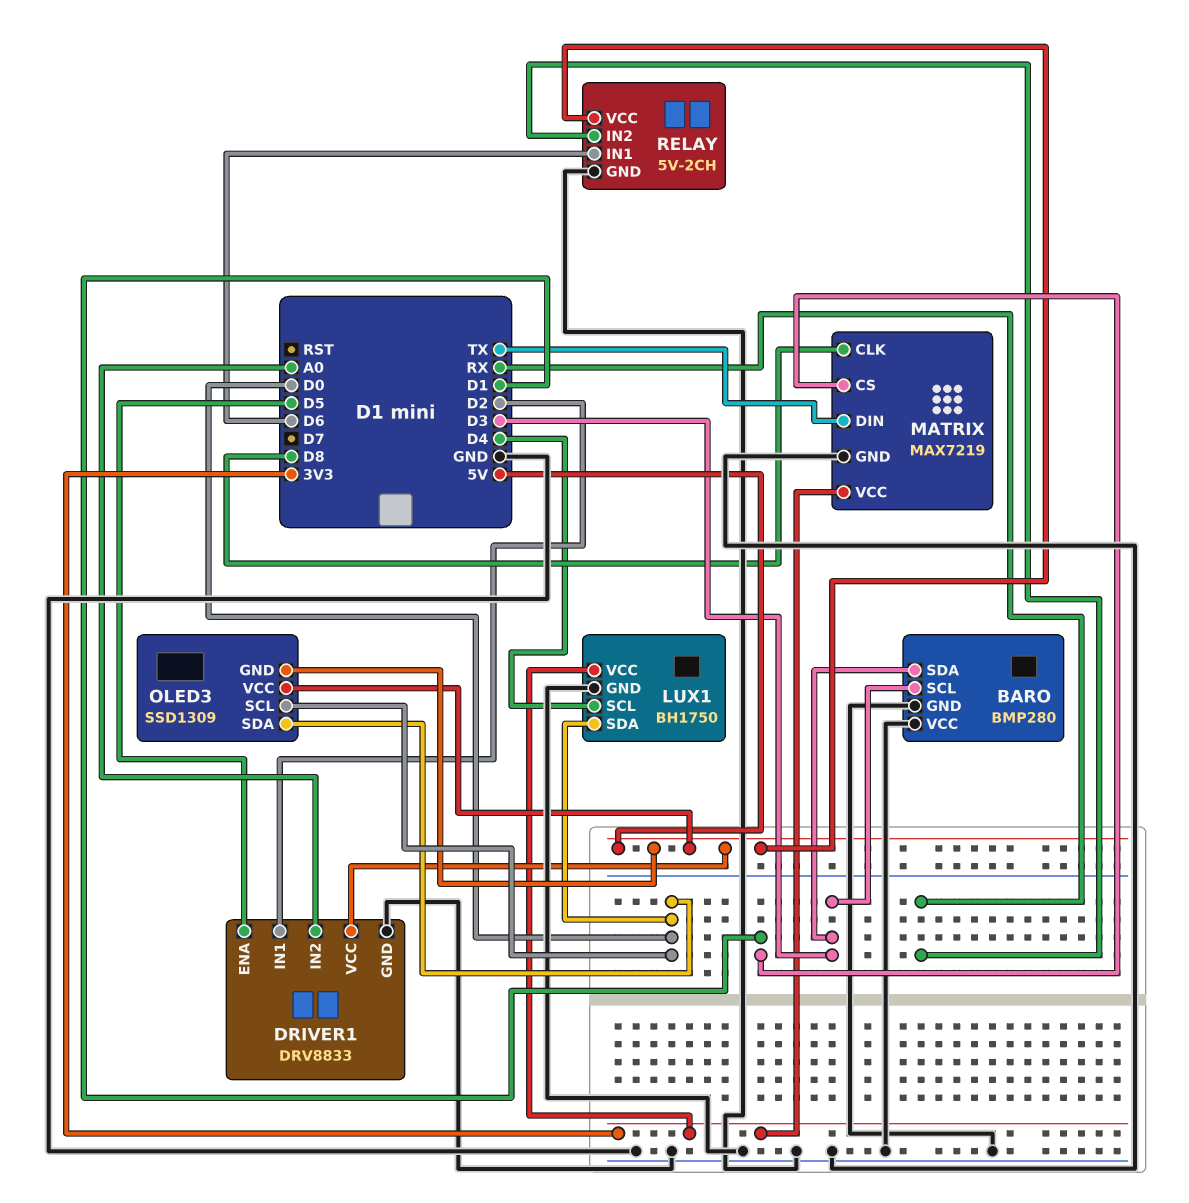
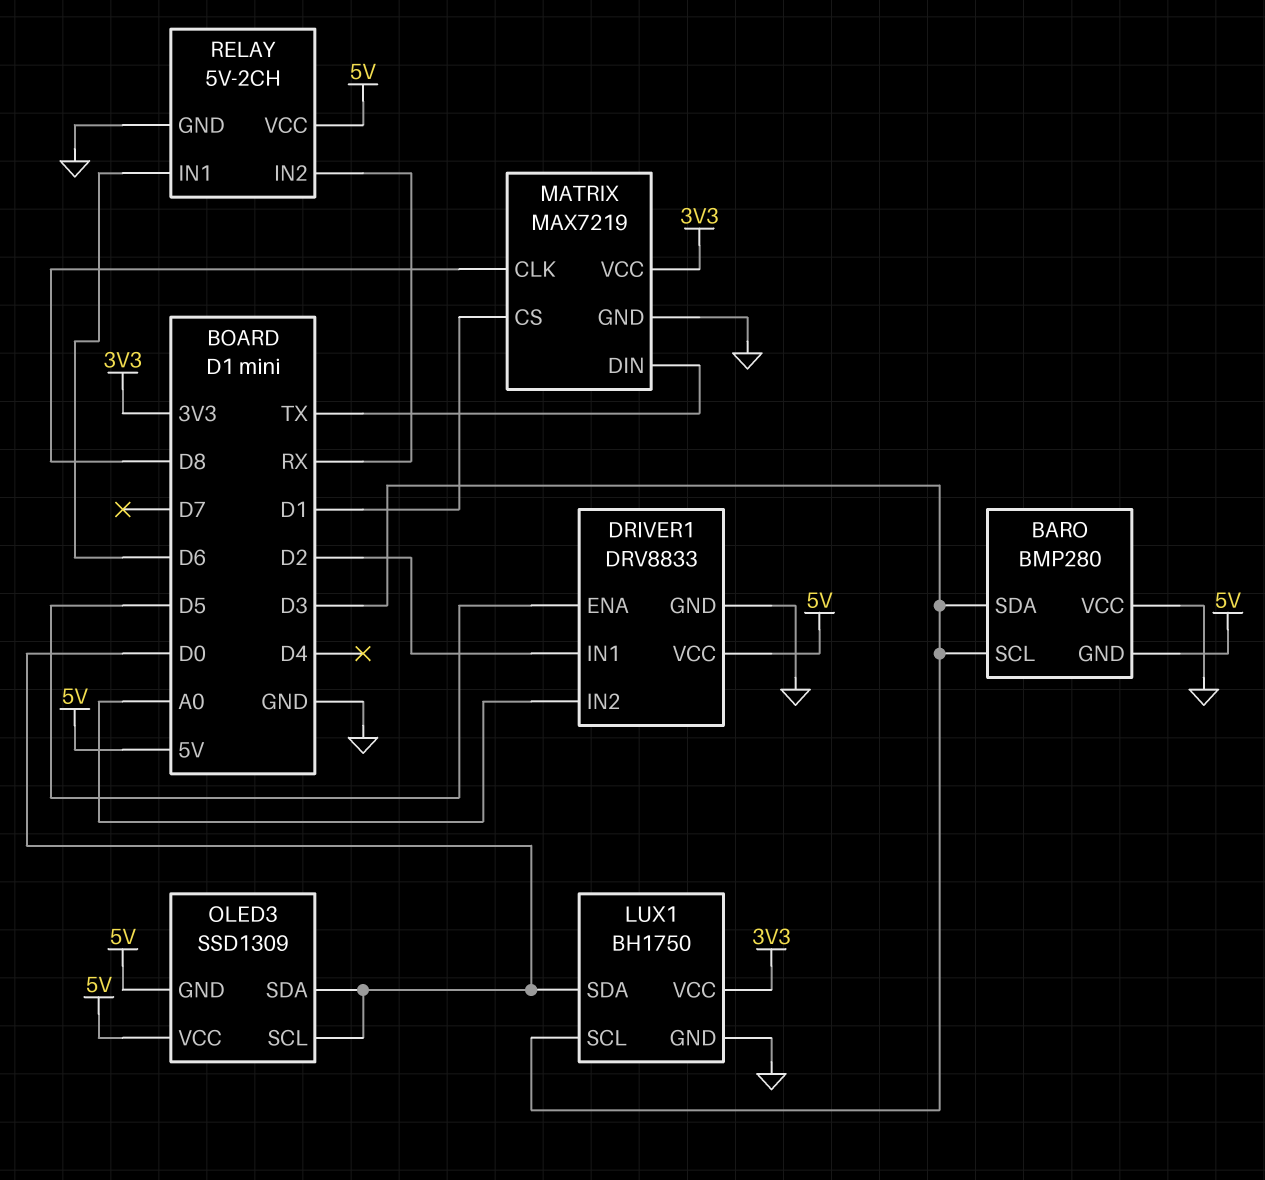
BARO pin GND: GND -> 5V
LUX1 pin SCL: D4 -> D3

